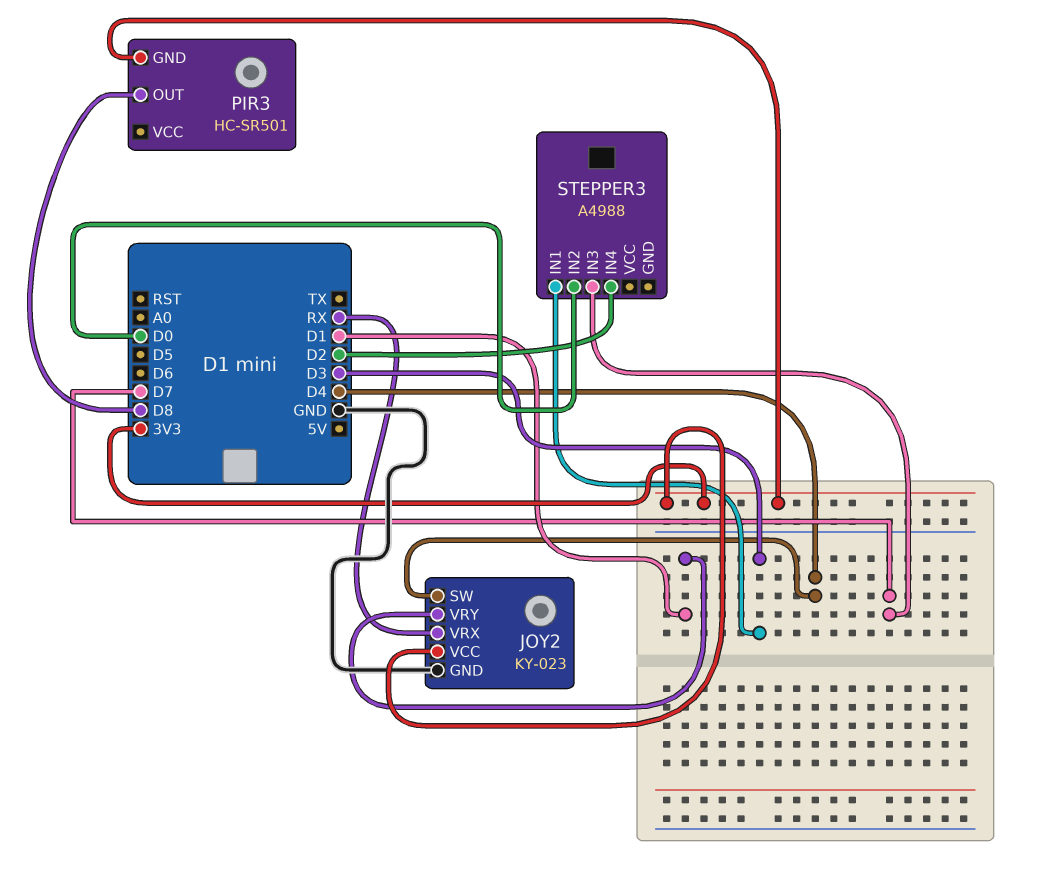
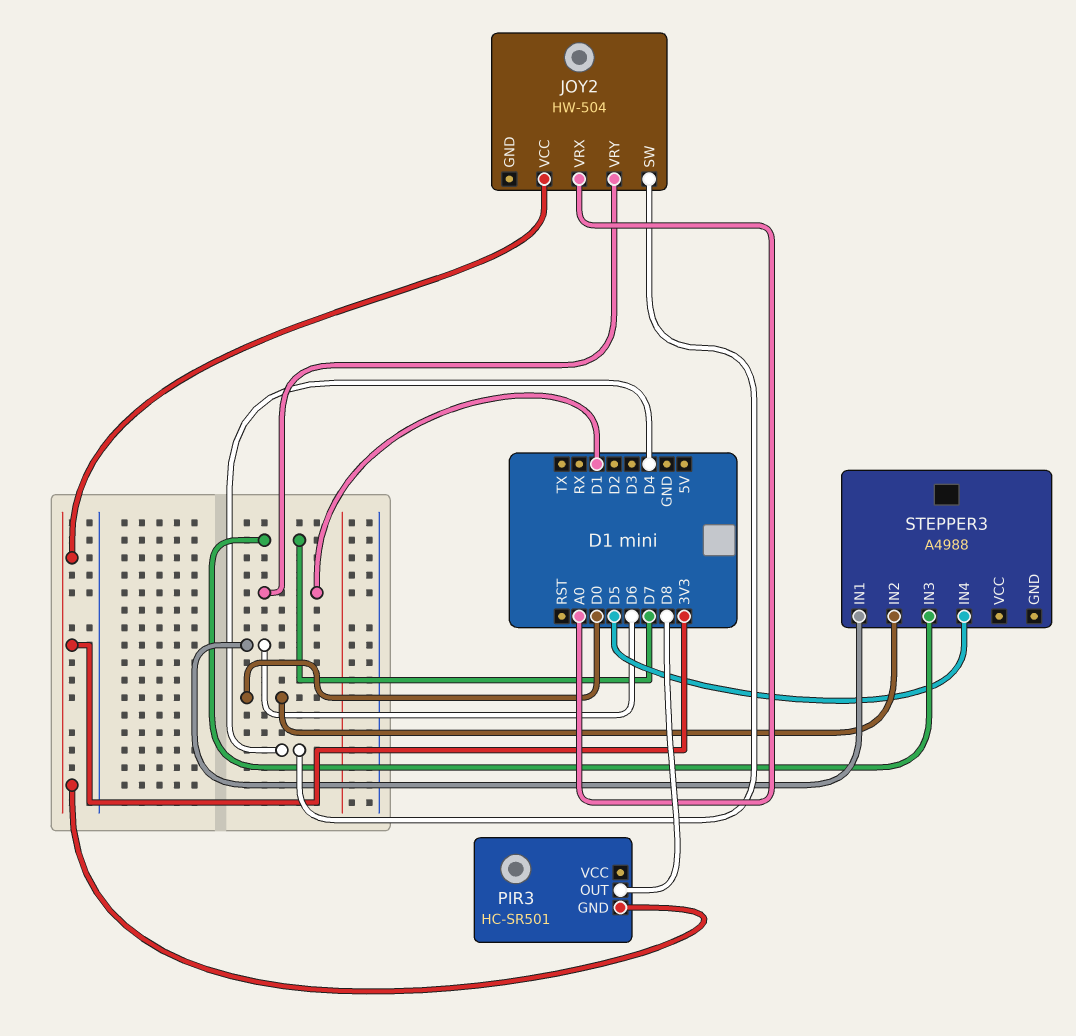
JOY2: KY-023 -> HW-504
JOY2 pin GND: GND -> none
JOY2 pin VRX: RX -> A0
STEPPER3 pin IN1: D3 -> D6
STEPPER3 pin IN4: D2 -> D5

